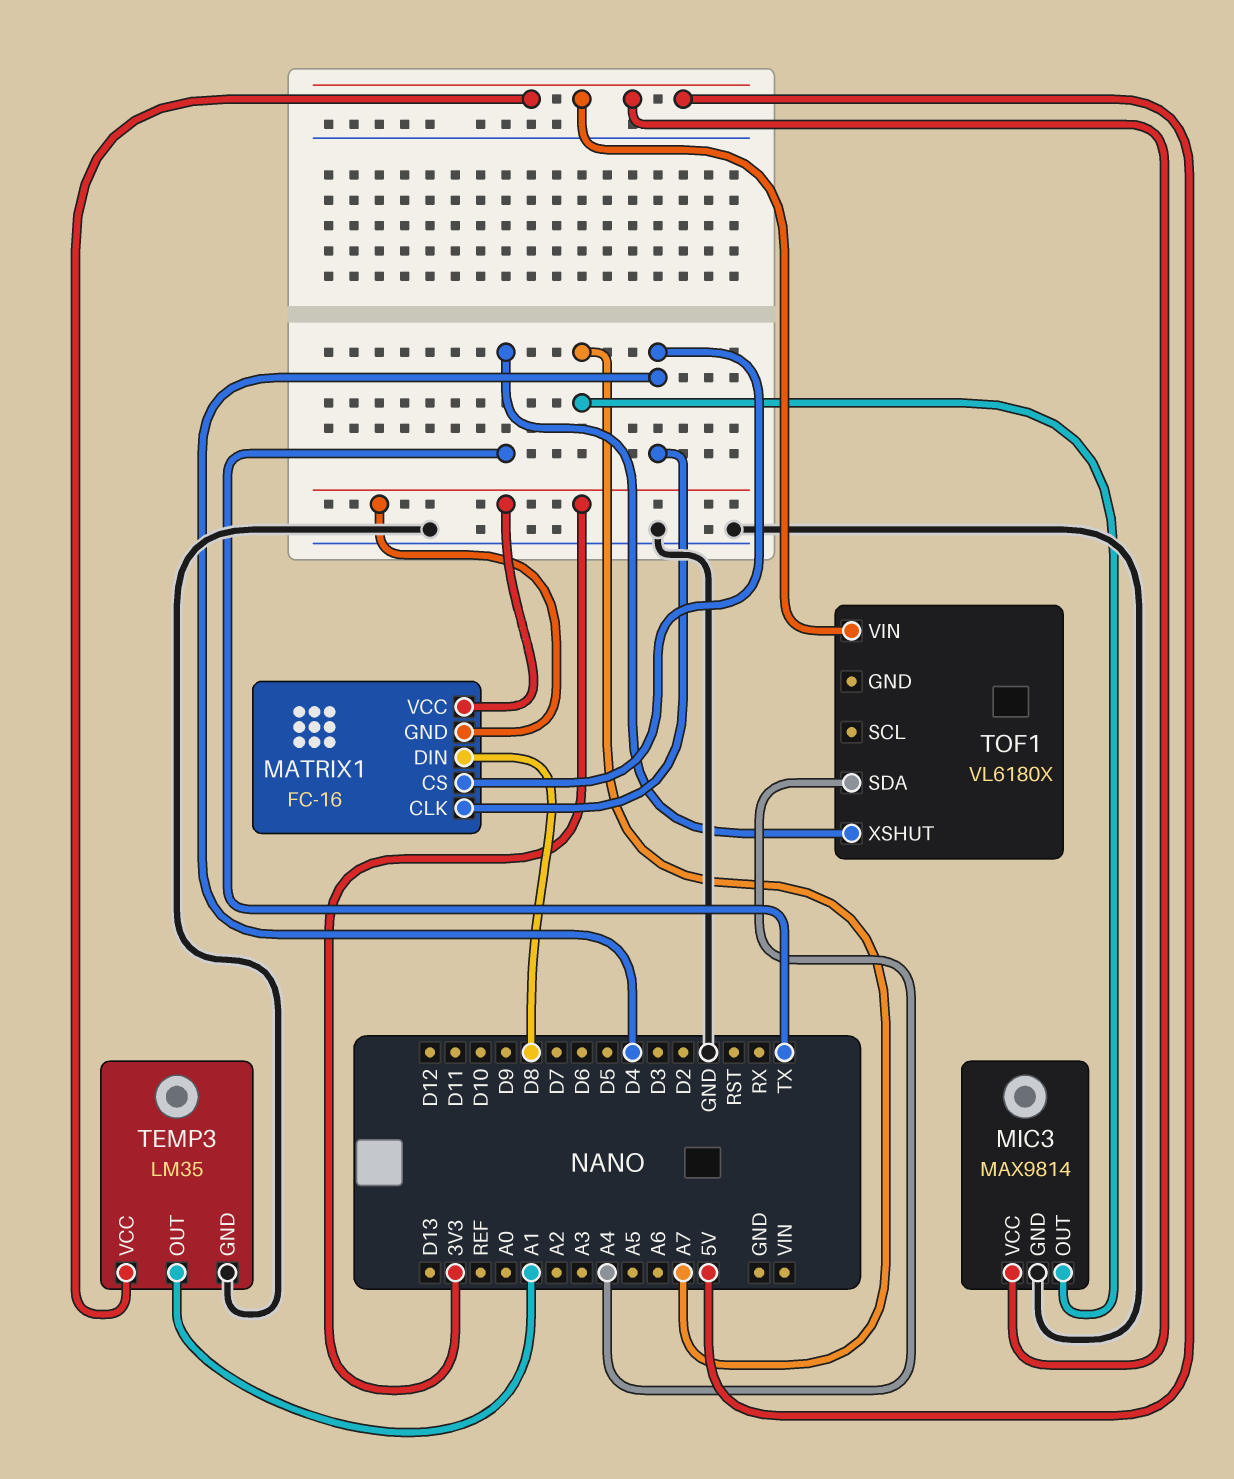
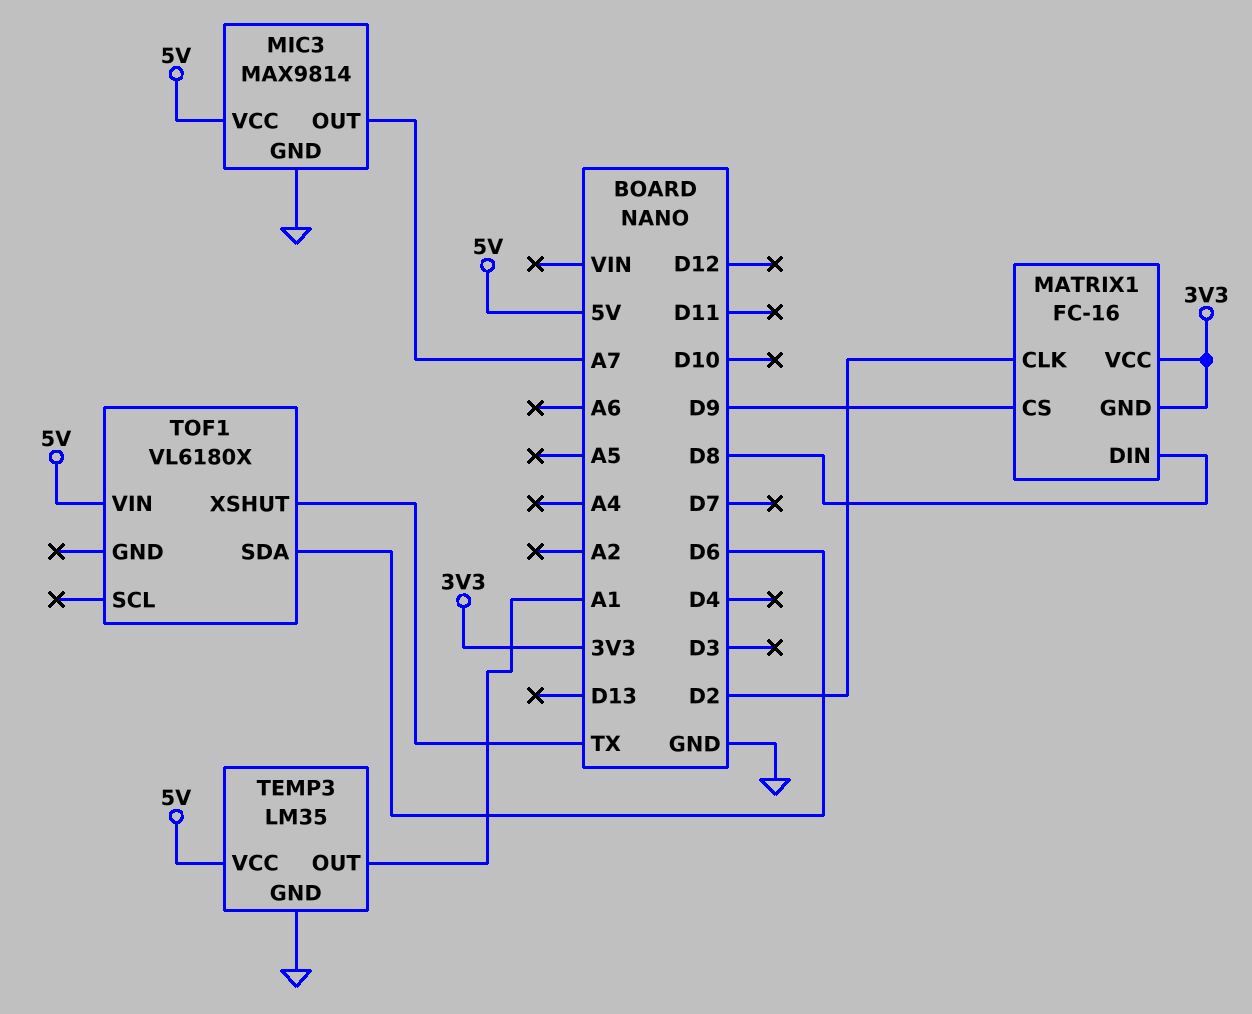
MATRIX1 pin CLK: D4 -> D2
MATRIX1 pin CS: D4 -> D9
TOF1 pin SDA: A4 -> D6

